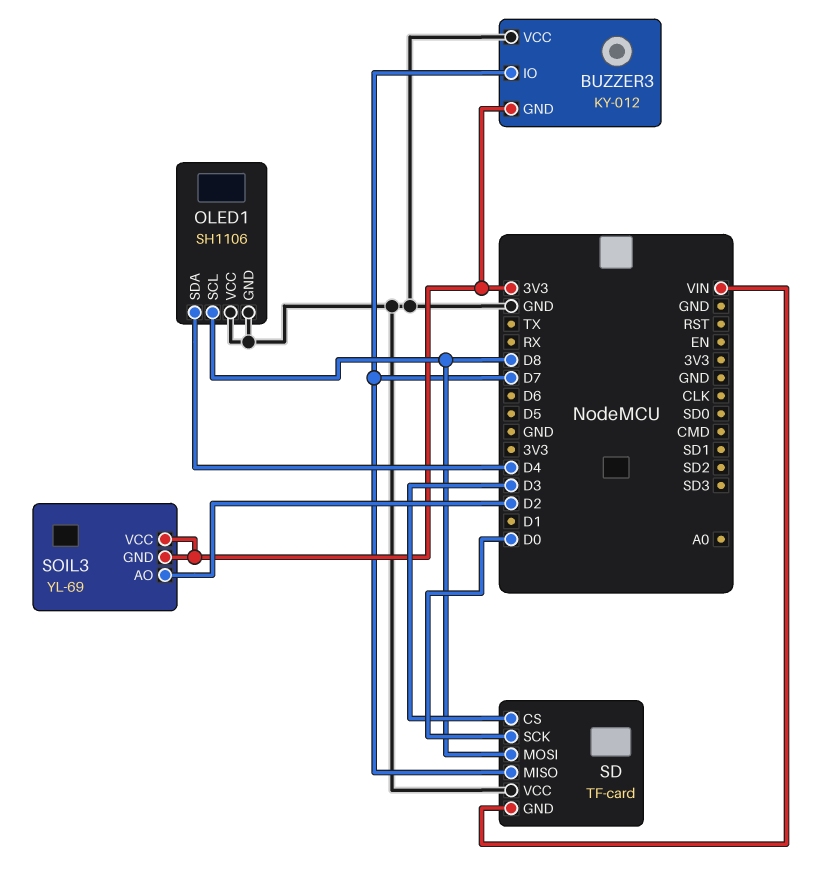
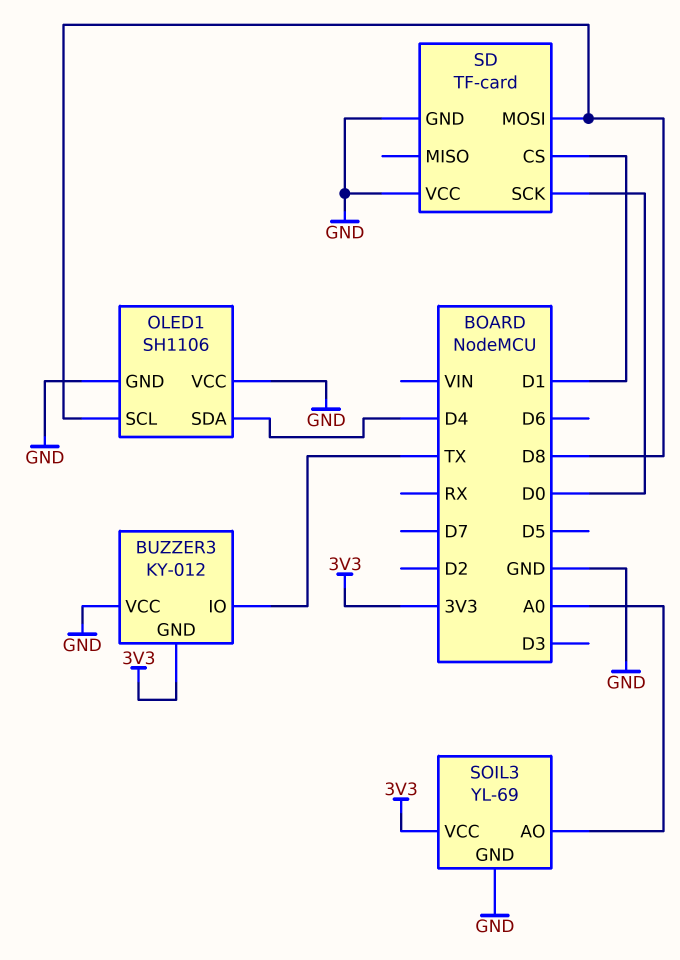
BUZZER3 pin IO: D7 -> TX
SD pin CS: D3 -> D1
SD pin GND: VIN -> GND
SD pin MISO: D7 -> none
SOIL3 pin AO: D2 -> A0
SOIL3 pin GND: 3V3 -> GND

